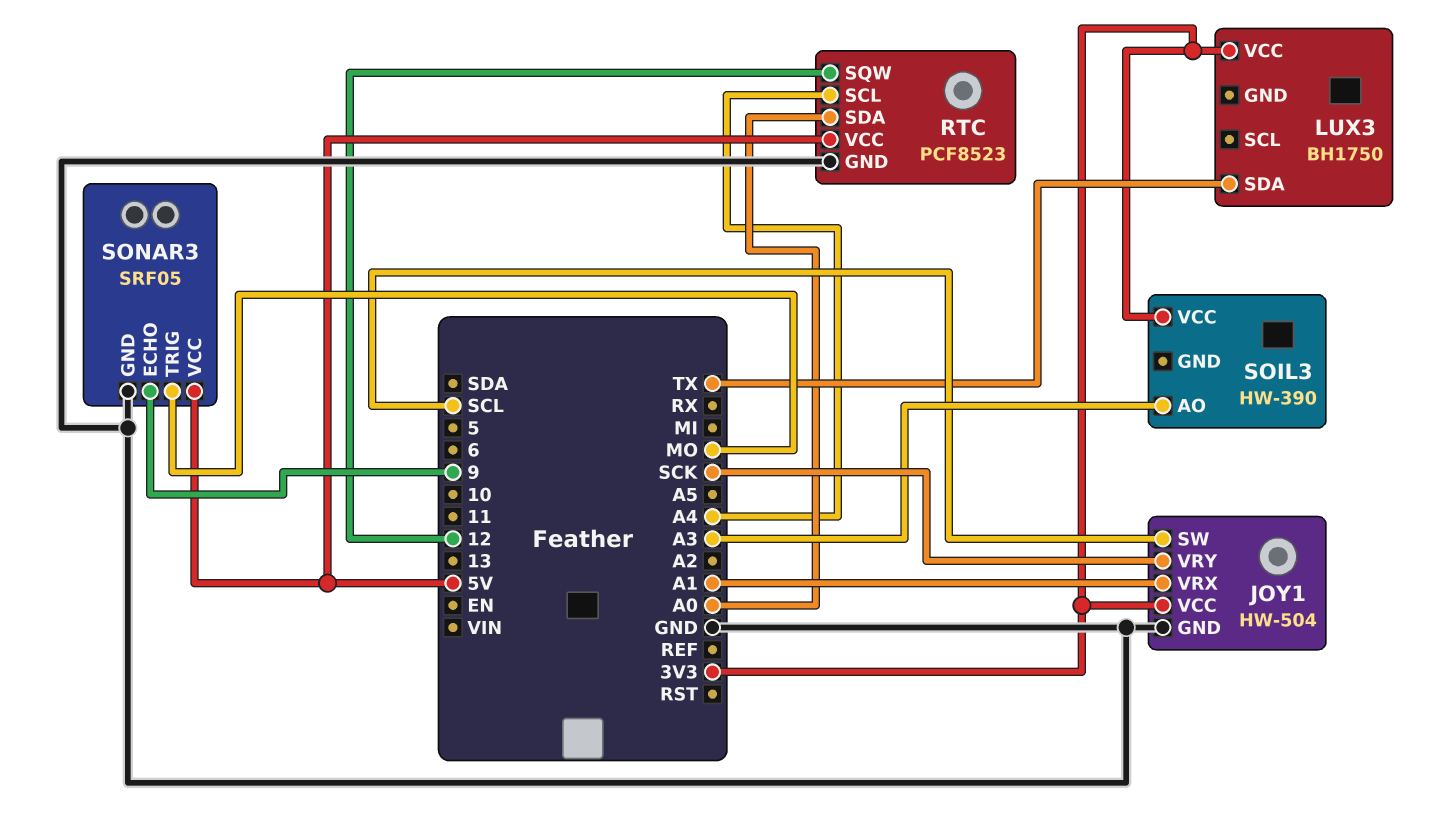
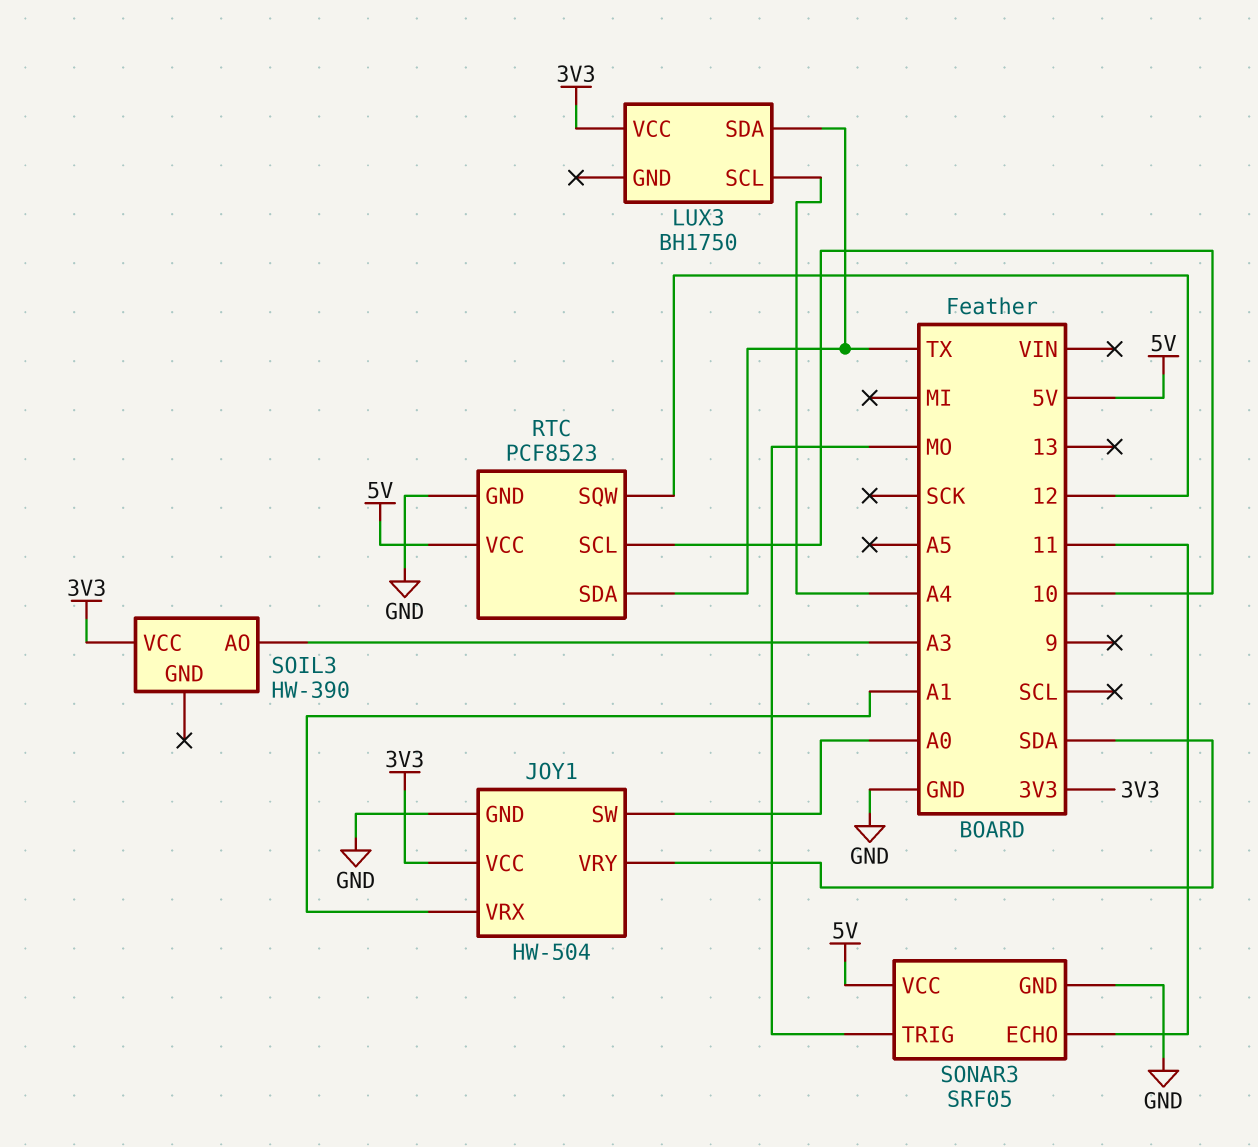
JOY1 pin SW: SCL -> A0
JOY1 pin VRY: SCK -> SDA
LUX3 pin SCL: none -> A4
RTC pin SCL: A4 -> 10
RTC pin SDA: A0 -> TX
SONAR3 pin ECHO: 9 -> 11

